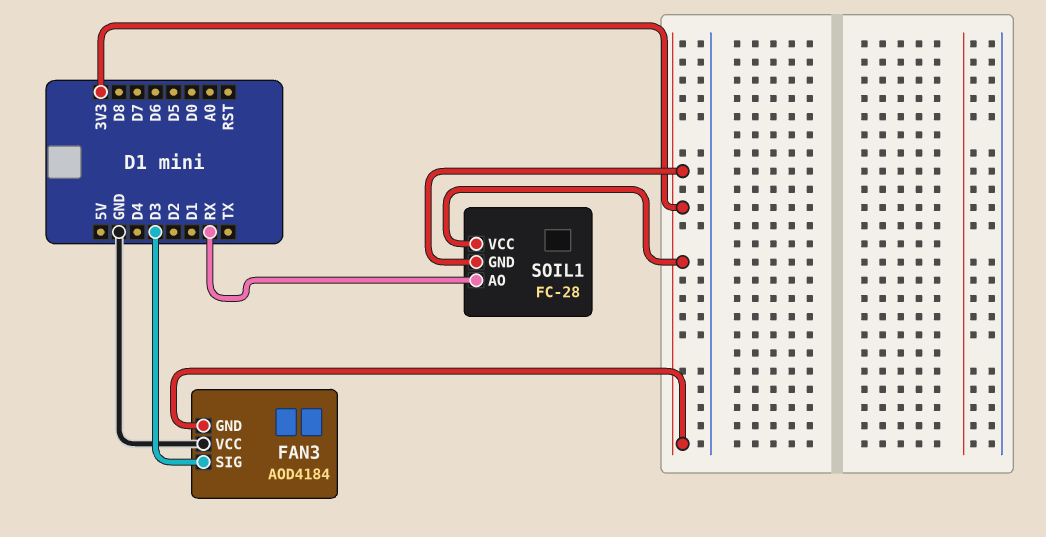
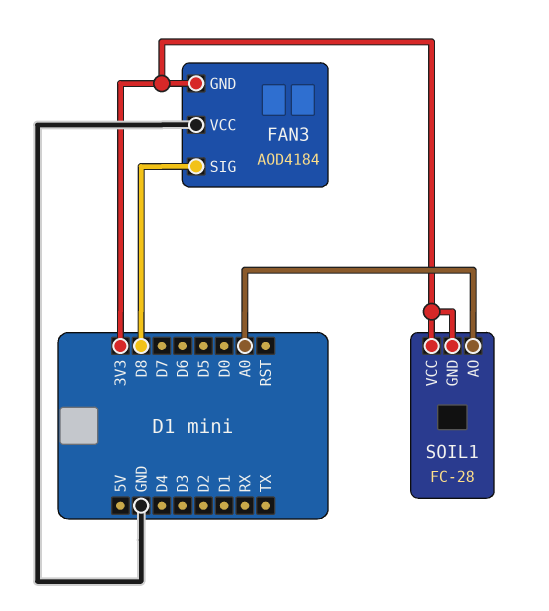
FAN3 pin SIG: D3 -> D8
SOIL1 pin AO: RX -> A0

